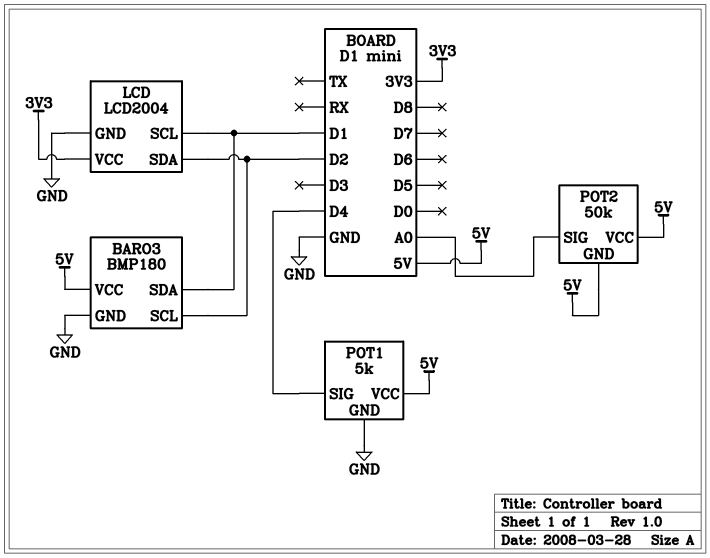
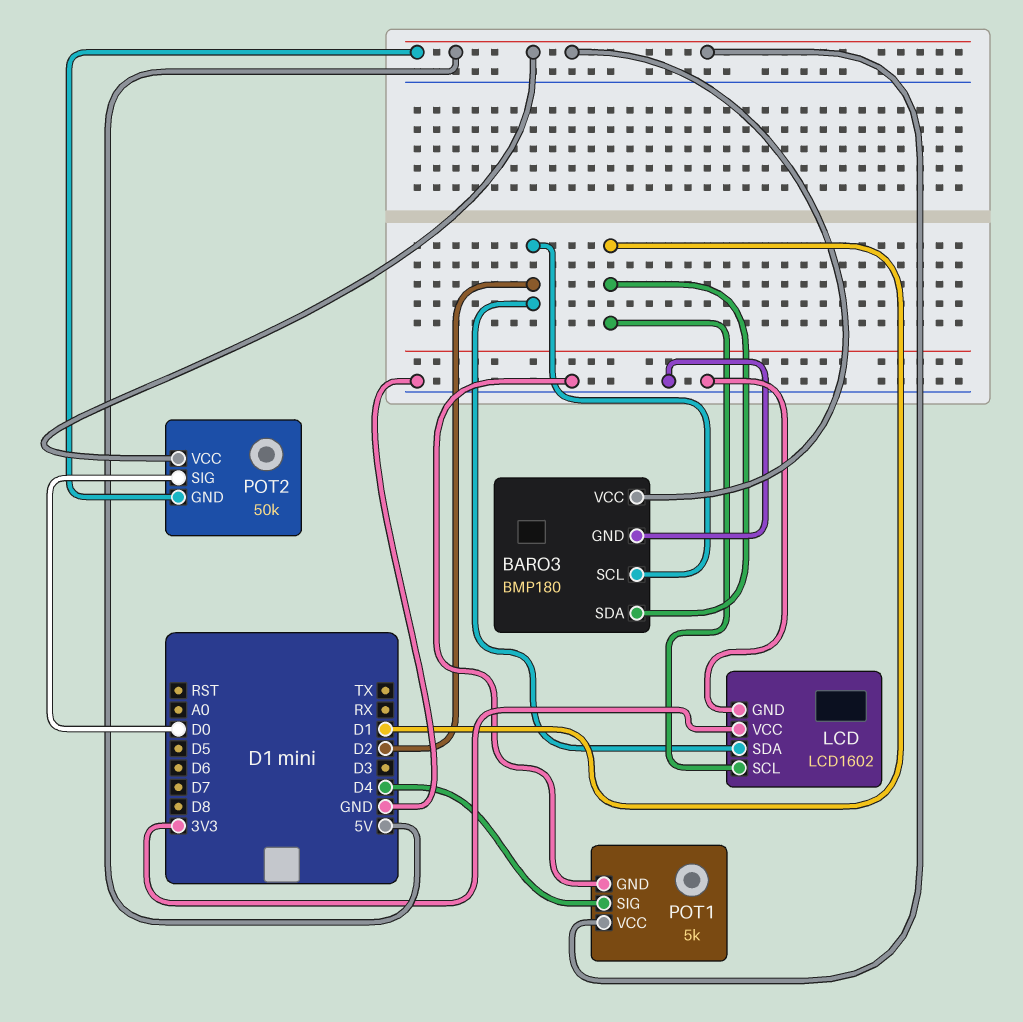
LCD: LCD2004 -> LCD1602
POT2 pin SIG: A0 -> D0

